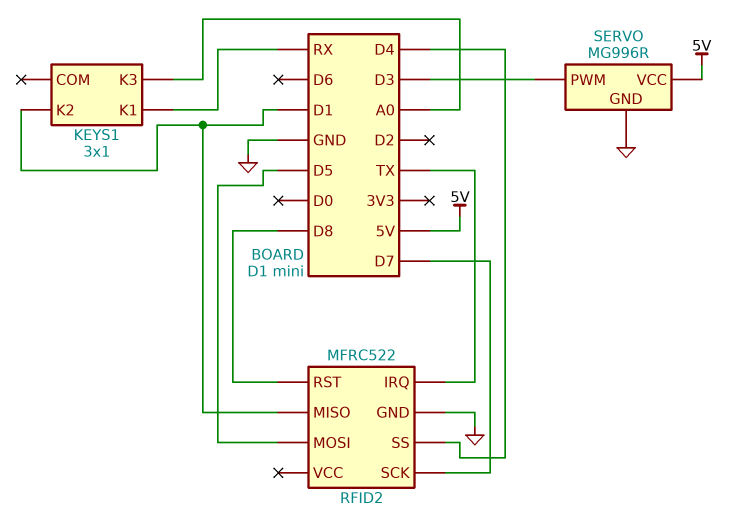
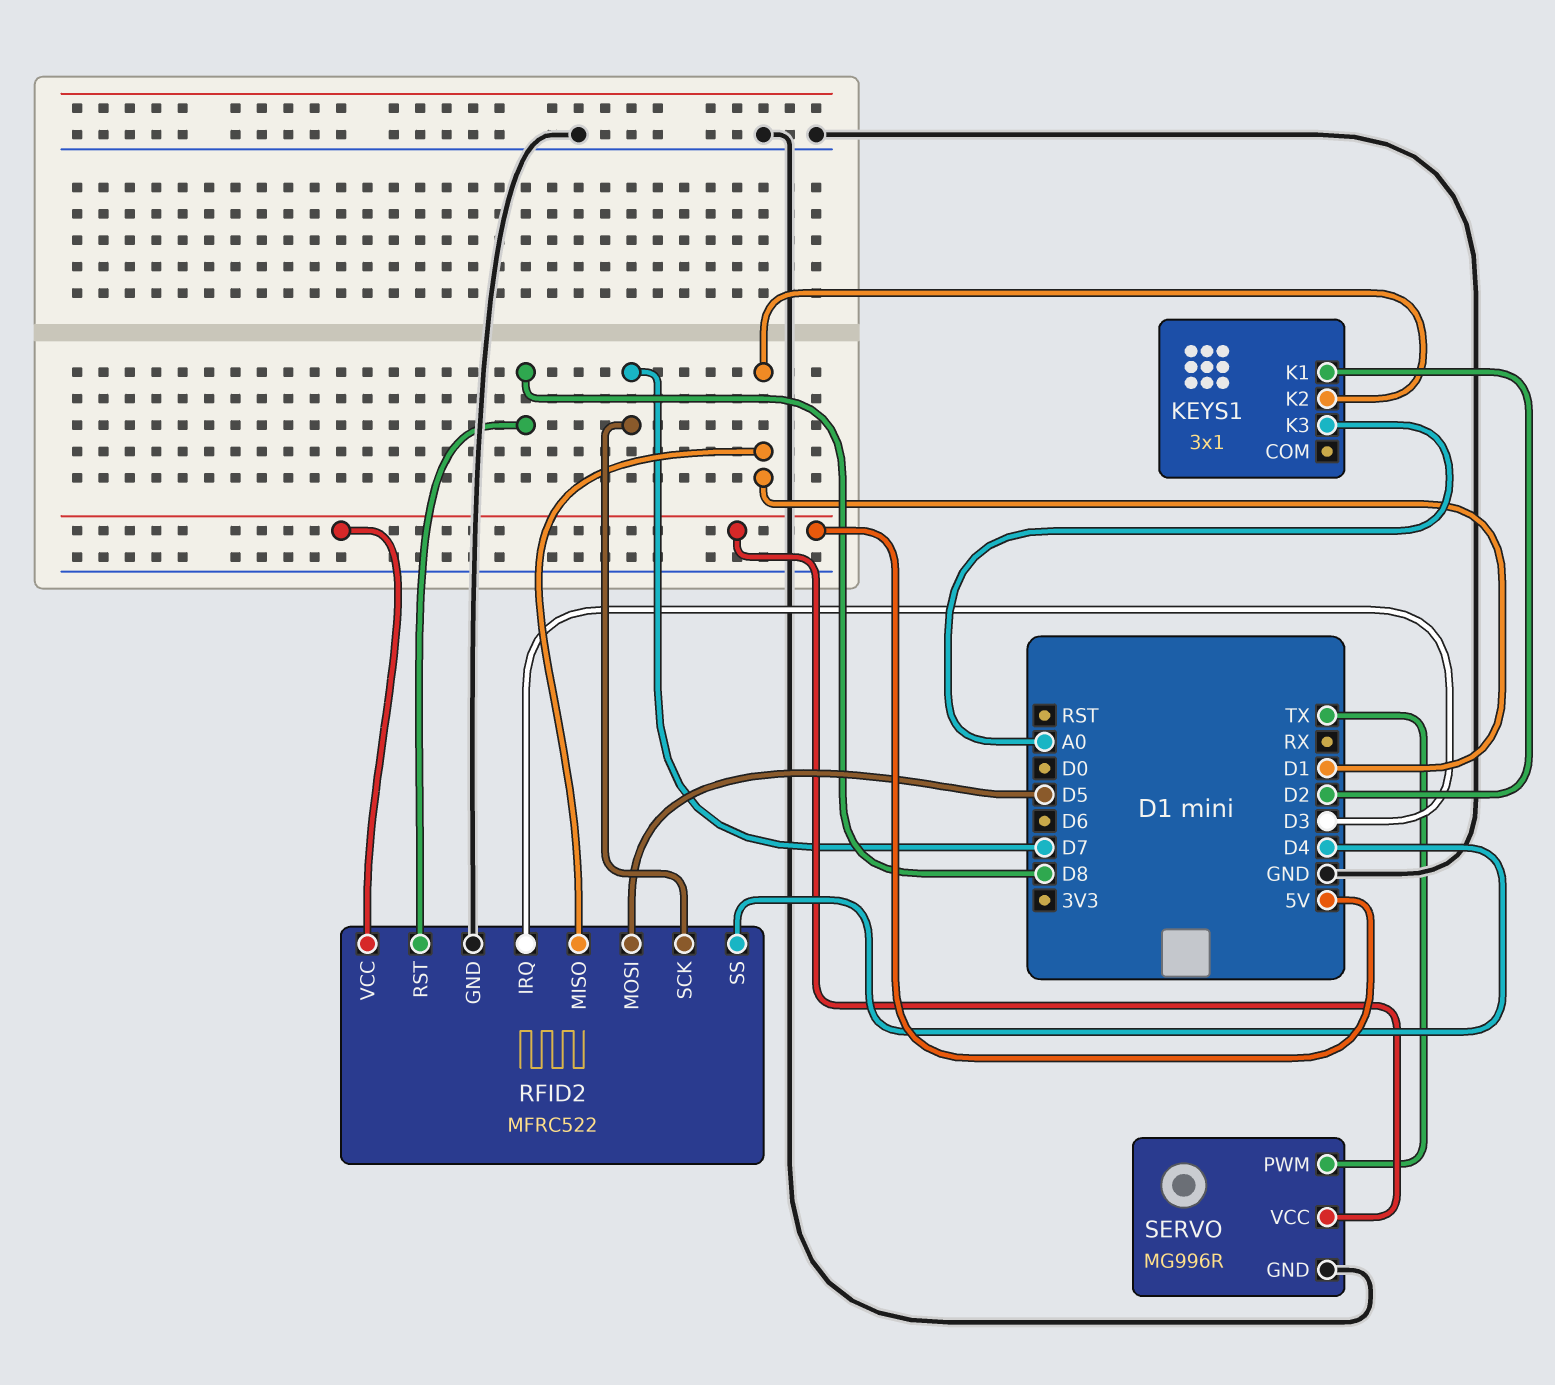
KEYS1 pin K1: RX -> D2
RFID2 pin IRQ: TX -> D3
RFID2 pin VCC: none -> 5V
SERVO pin PWM: D3 -> TX

